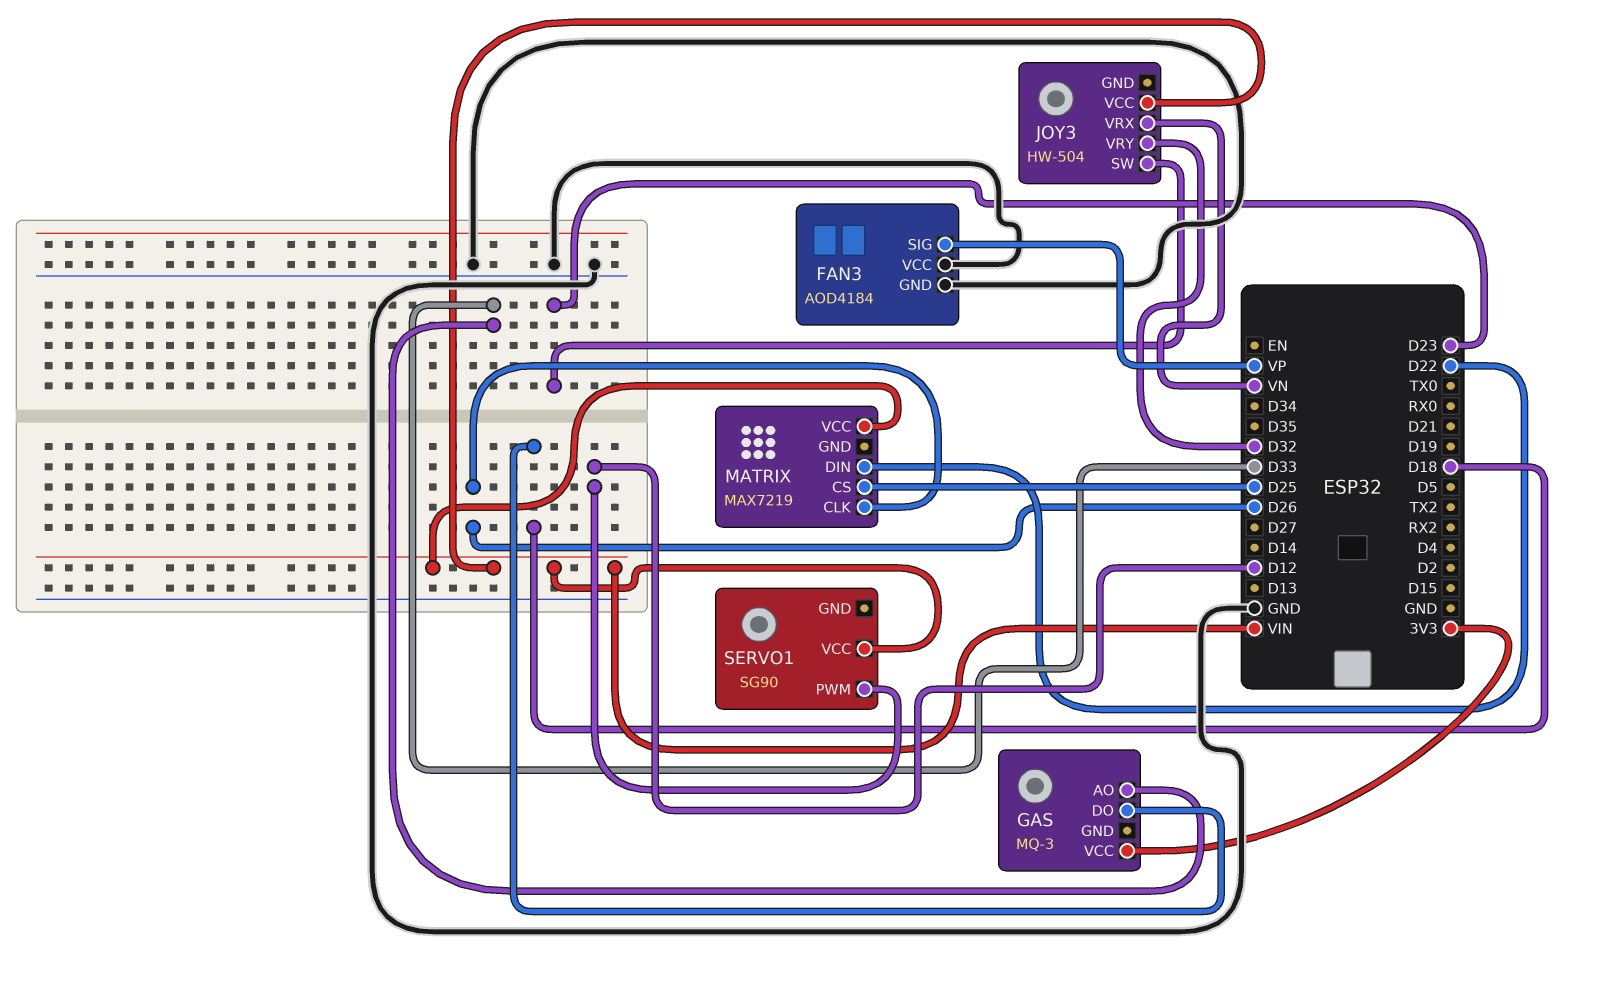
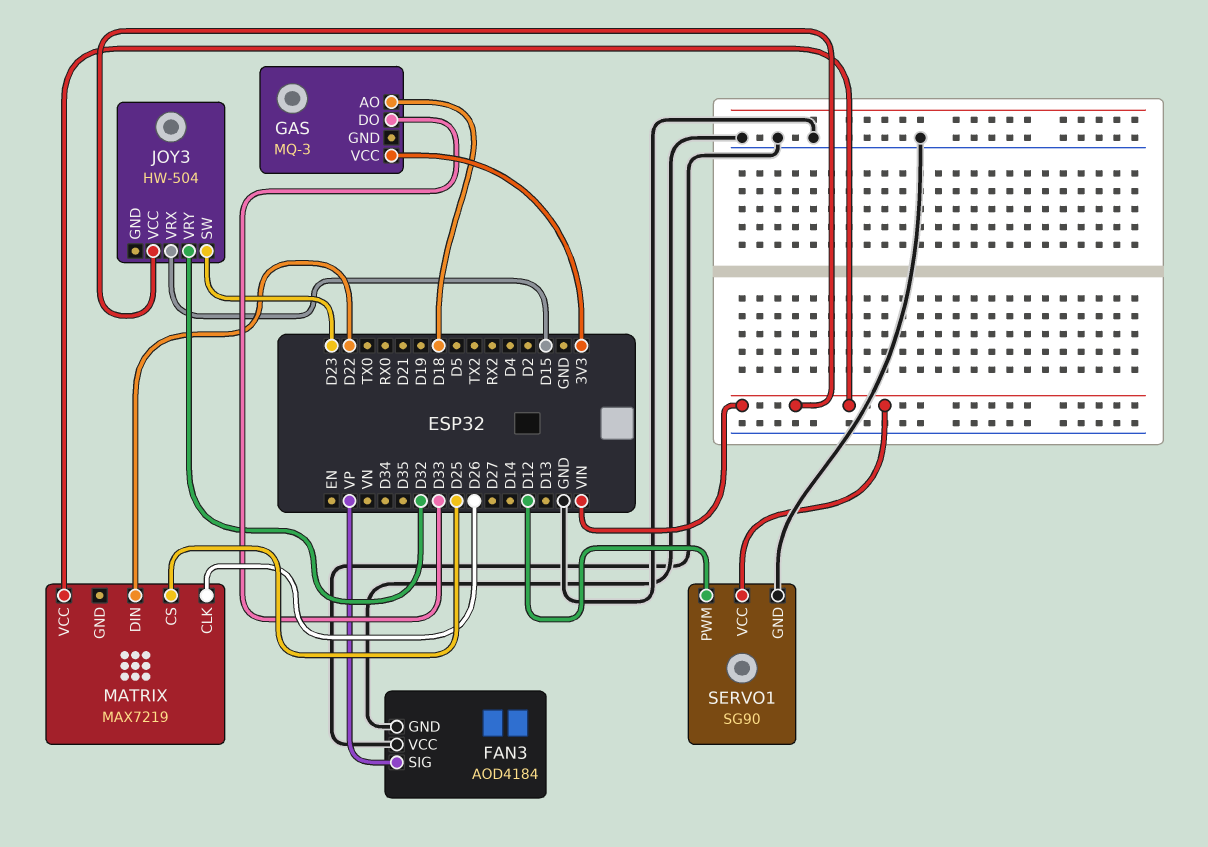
GAS pin AO: D33 -> D18
GAS pin DO: D18 -> D33
JOY3 pin VRX: VN -> D15
SERVO1 pin GND: none -> GND

